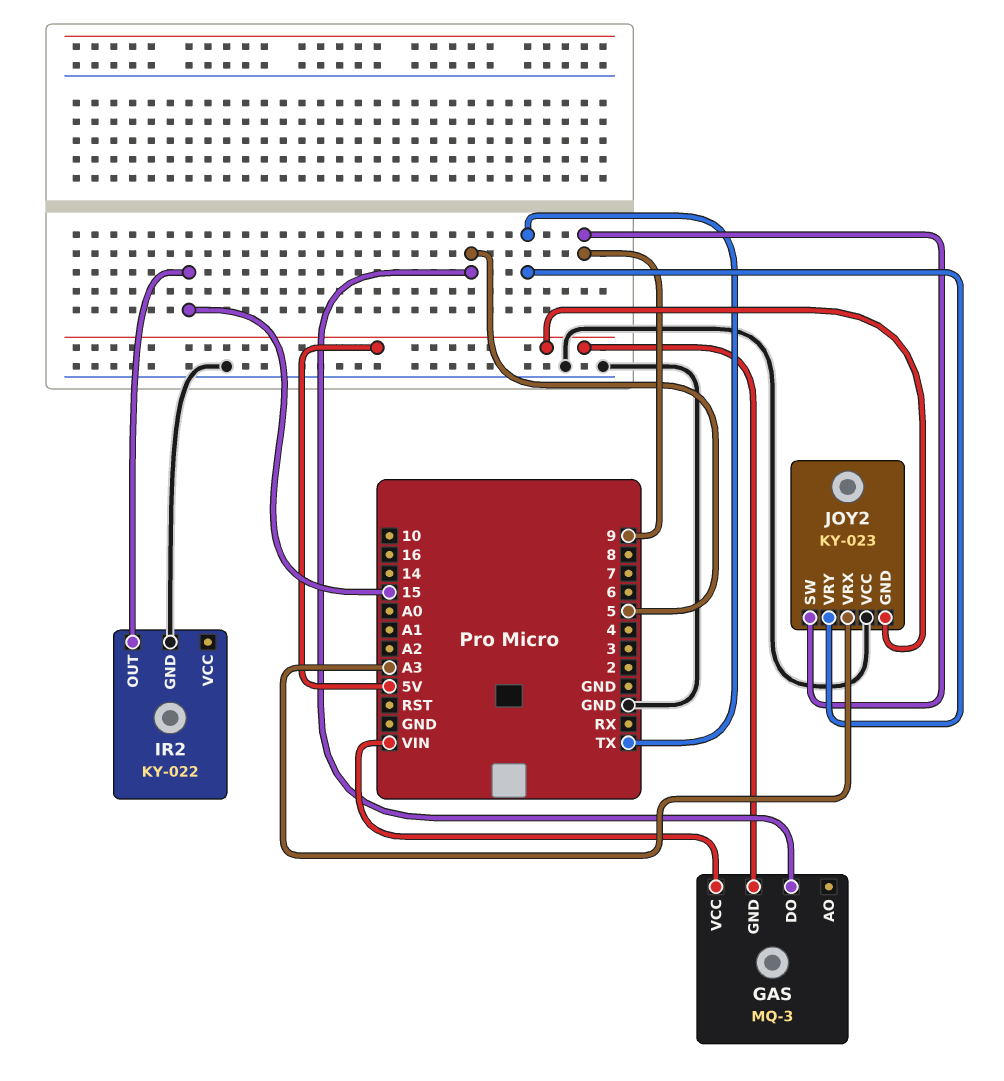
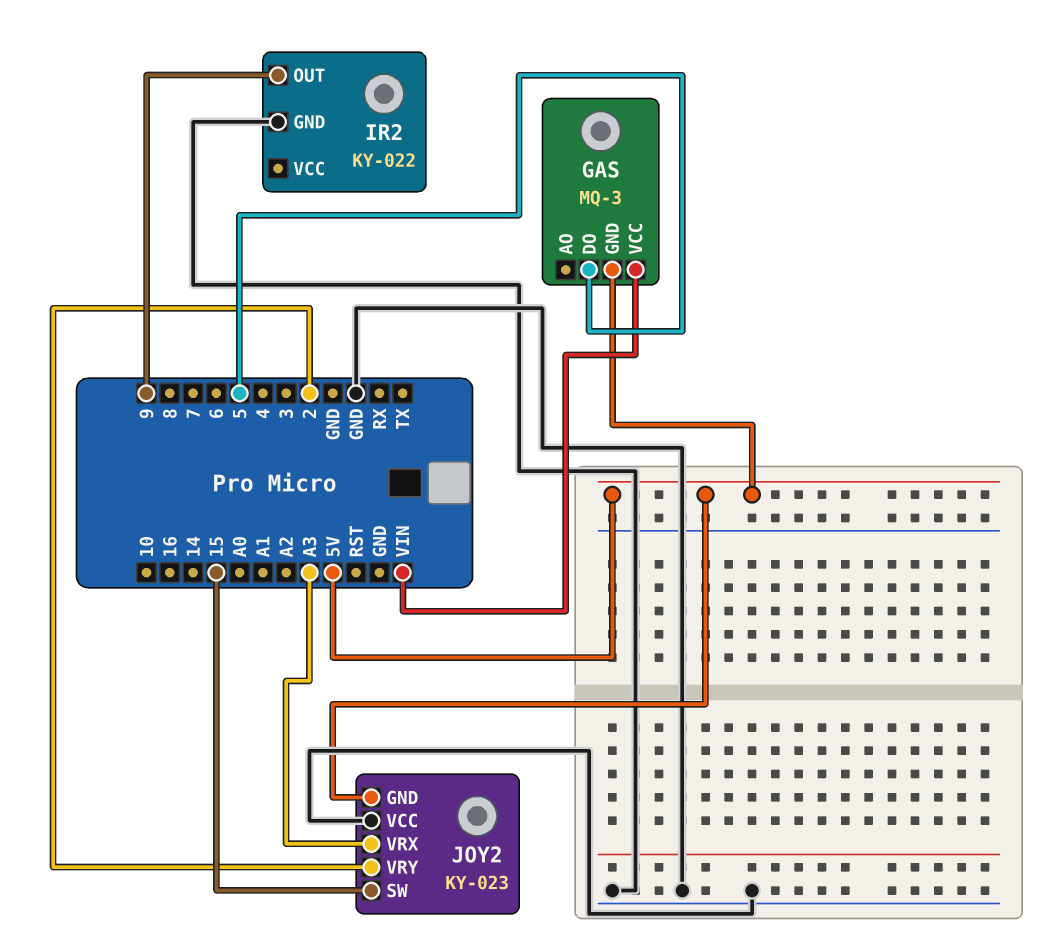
IR2 pin OUT: 15 -> 9
JOY2 pin SW: 9 -> 15
JOY2 pin VRY: TX -> 2

